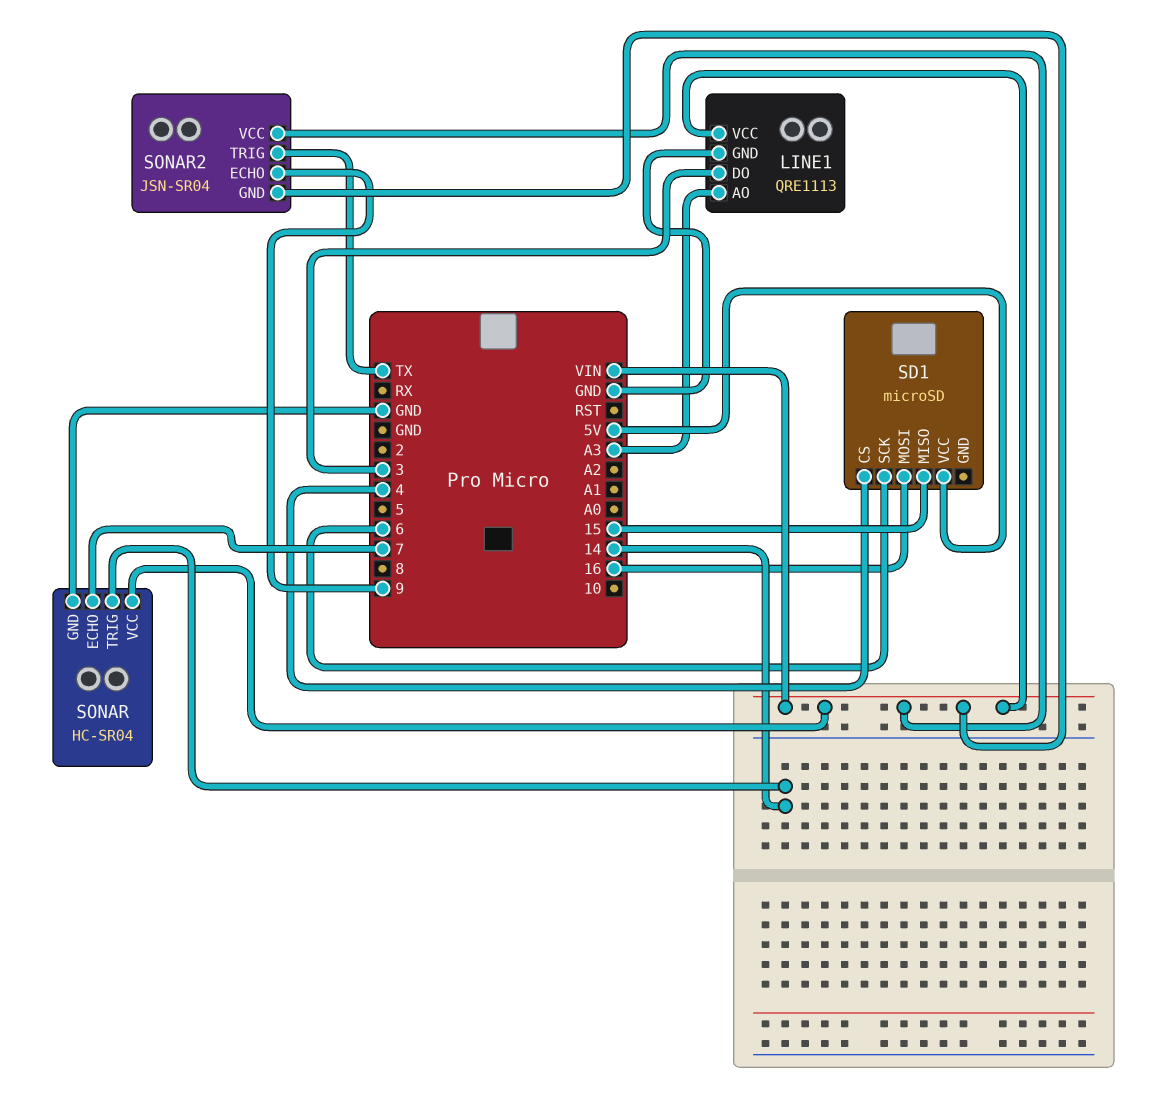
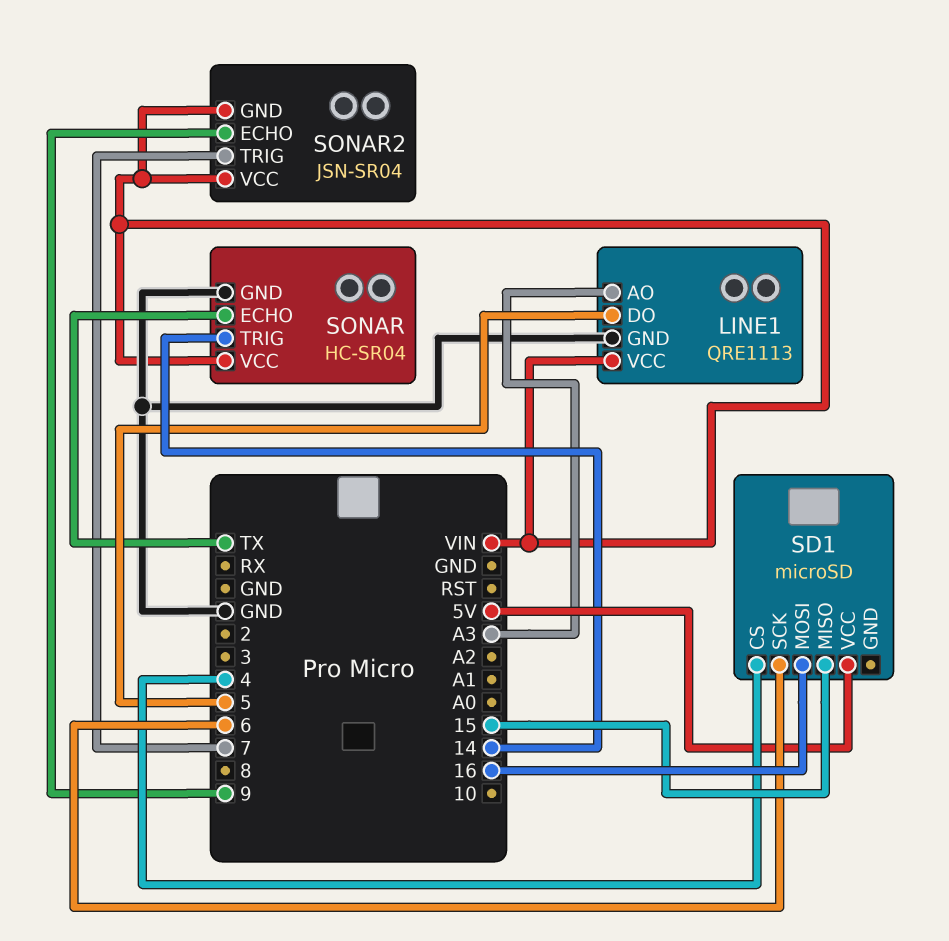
LINE1 pin DO: 3 -> 5
SONAR pin ECHO: 7 -> TX
SONAR2 pin TRIG: TX -> 7

